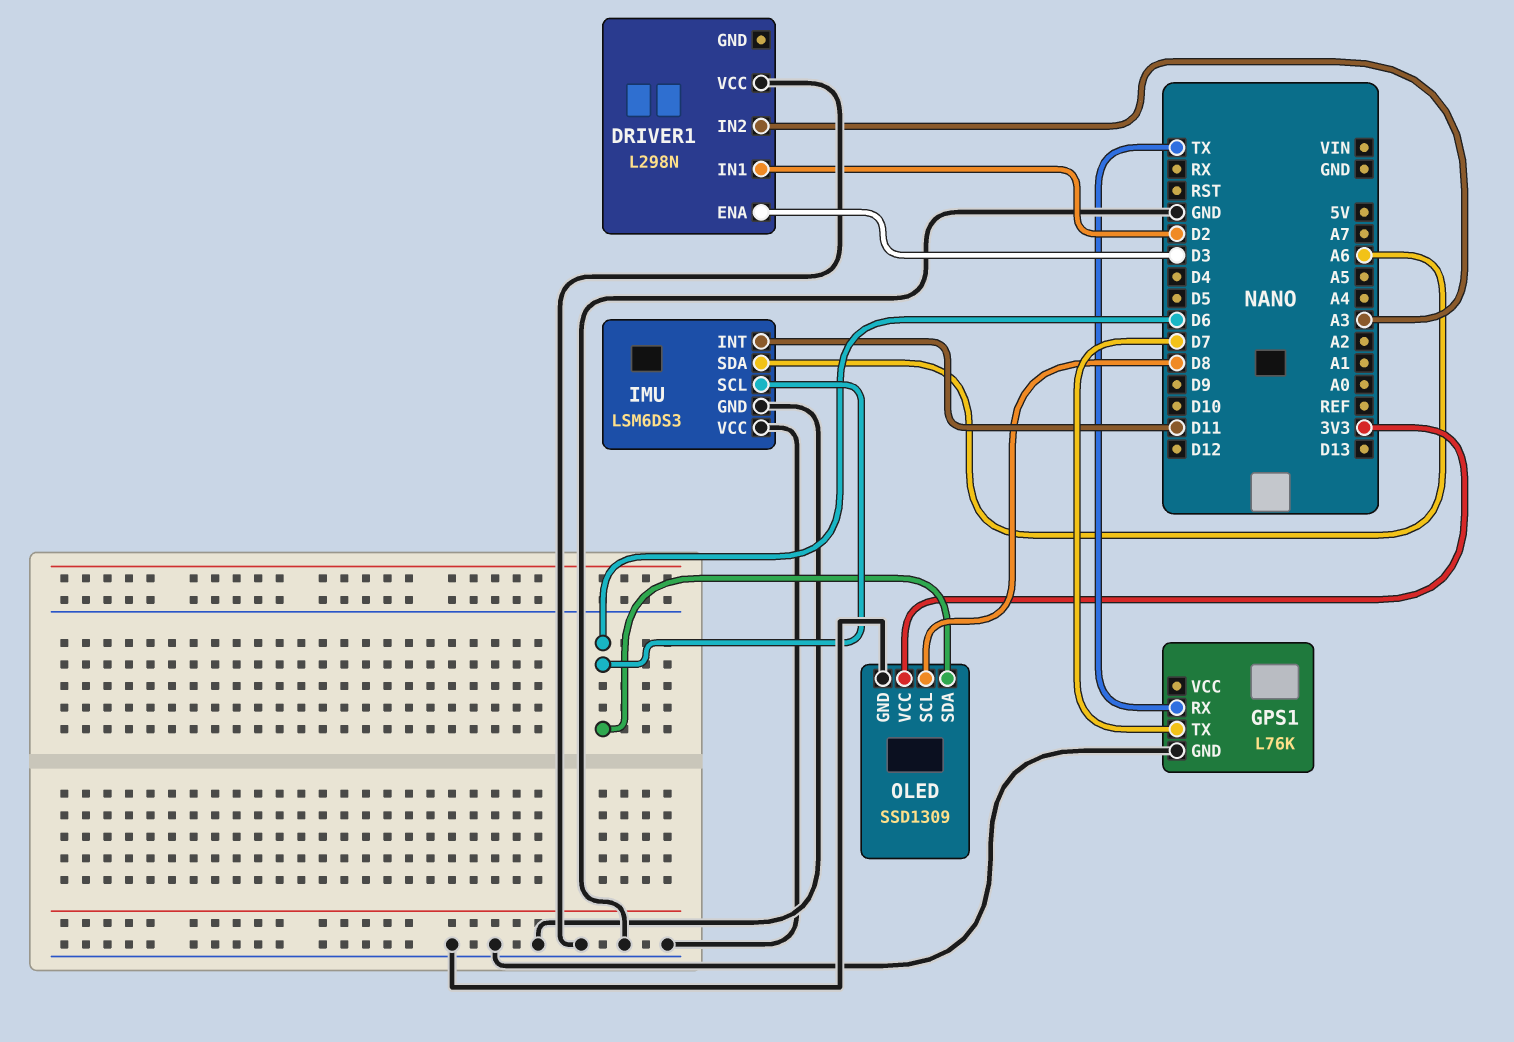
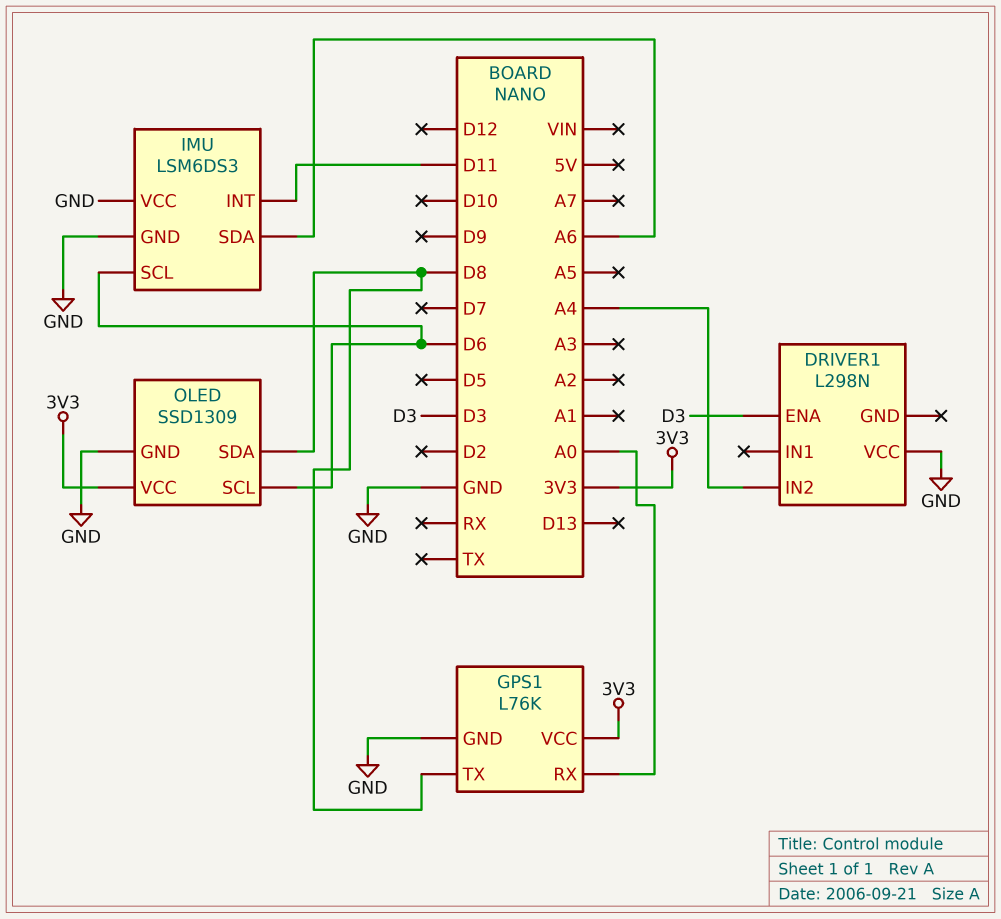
DRIVER1 pin IN1: D2 -> none
DRIVER1 pin IN2: A3 -> A4
GPS1 pin RX: TX -> A0
GPS1 pin TX: D7 -> D8
GPS1 pin VCC: none -> 3V3
OLED pin SCL: D8 -> D6
OLED pin SDA: D6 -> D8

